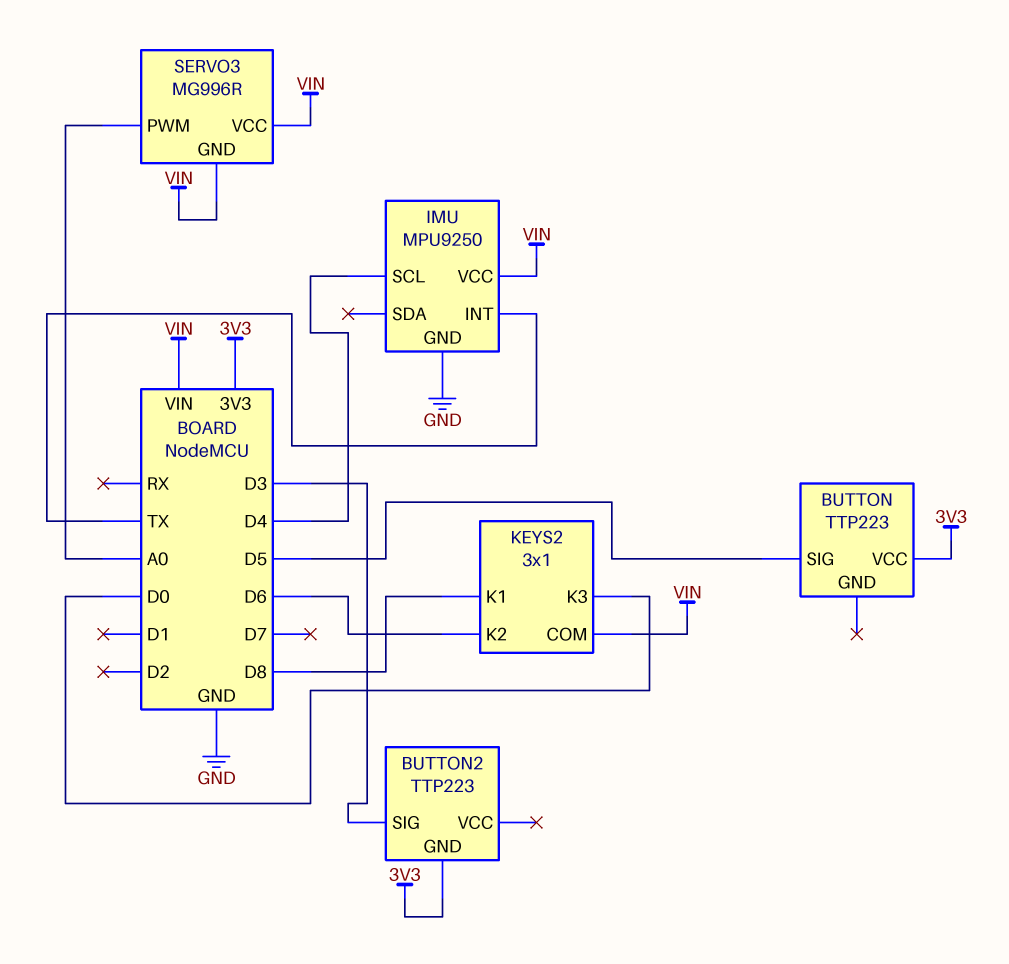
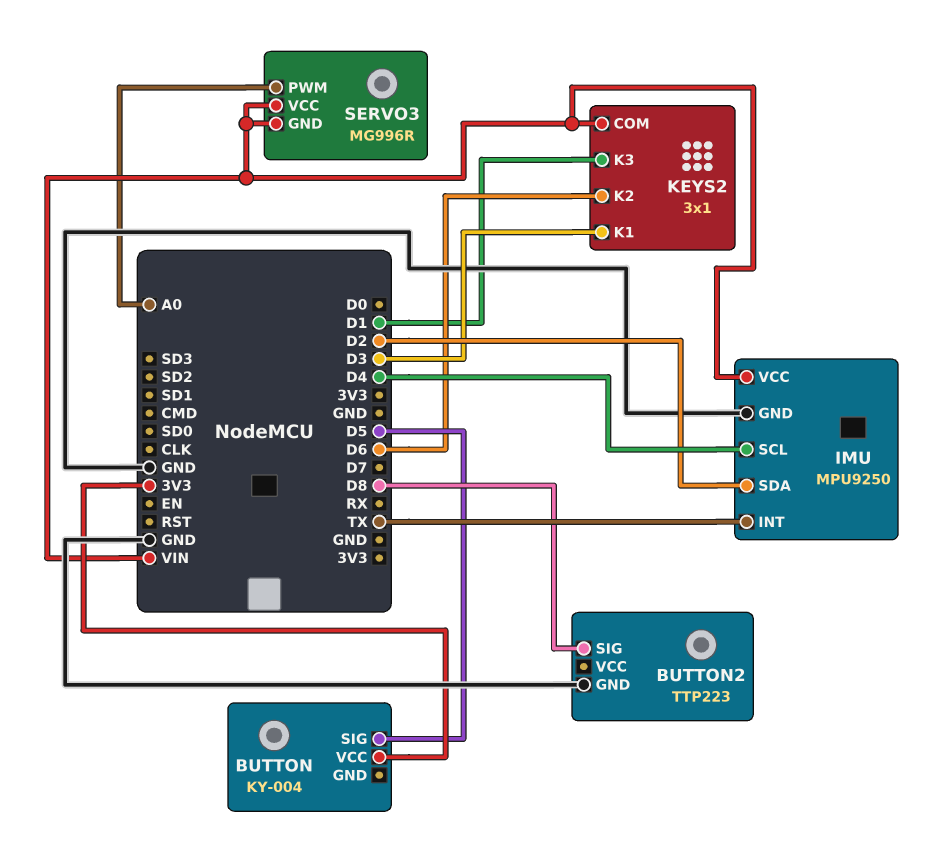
BUTTON: TTP223 -> KY-004
BUTTON2 pin GND: 3V3 -> GND
BUTTON2 pin SIG: D3 -> D8
IMU pin SDA: none -> D2
KEYS2 pin K1: D8 -> D3
KEYS2 pin K3: D0 -> D1

